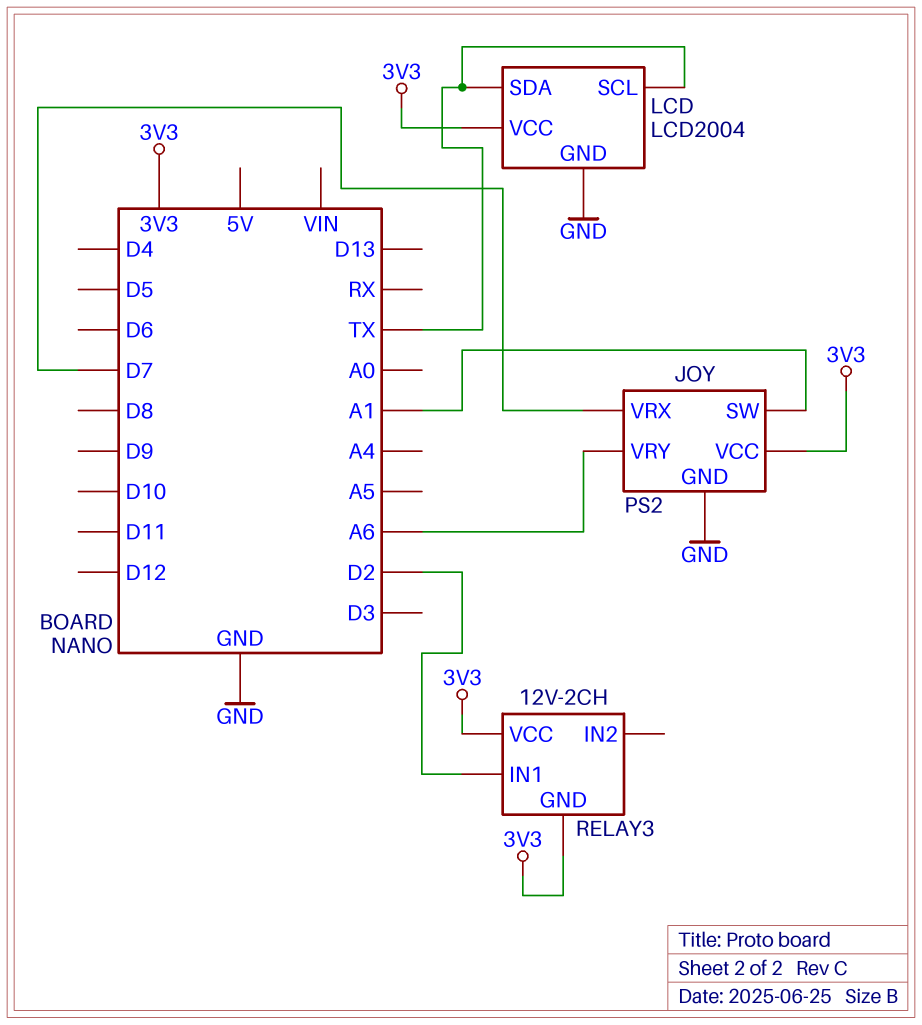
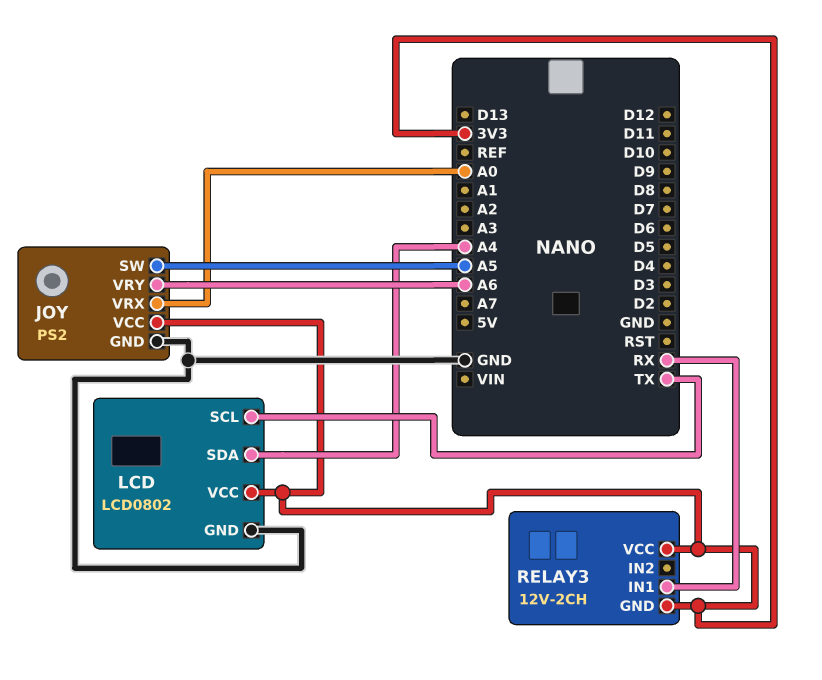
JOY pin SW: A1 -> A5
JOY pin VRX: D7 -> A0
LCD: LCD2004 -> LCD0802
LCD pin SDA: TX -> A4
RELAY3 pin IN1: D2 -> RX

